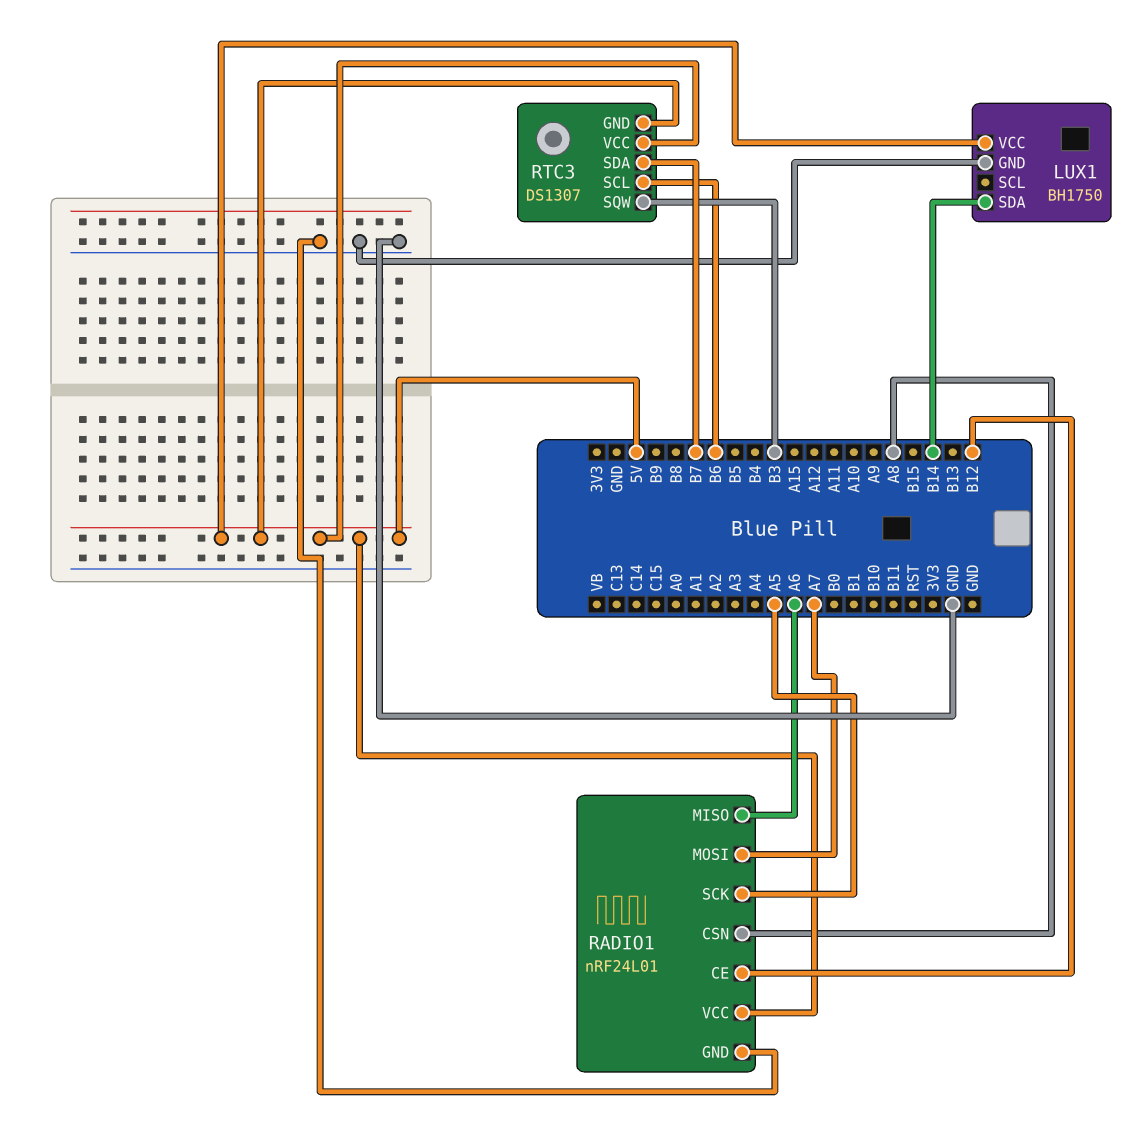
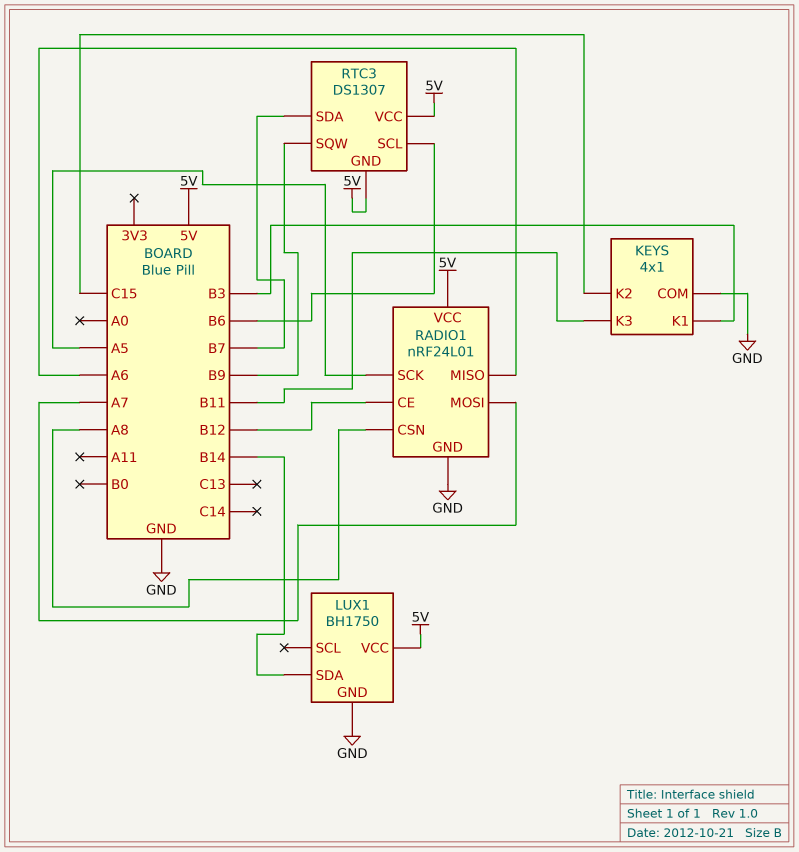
KEYS: none -> 4x1
KEYS pin COM: none -> GND
KEYS pin K1: none -> B3
KEYS pin K2: none -> C15
KEYS pin K3: none -> B11
RTC3 pin SQW: B3 -> B9

